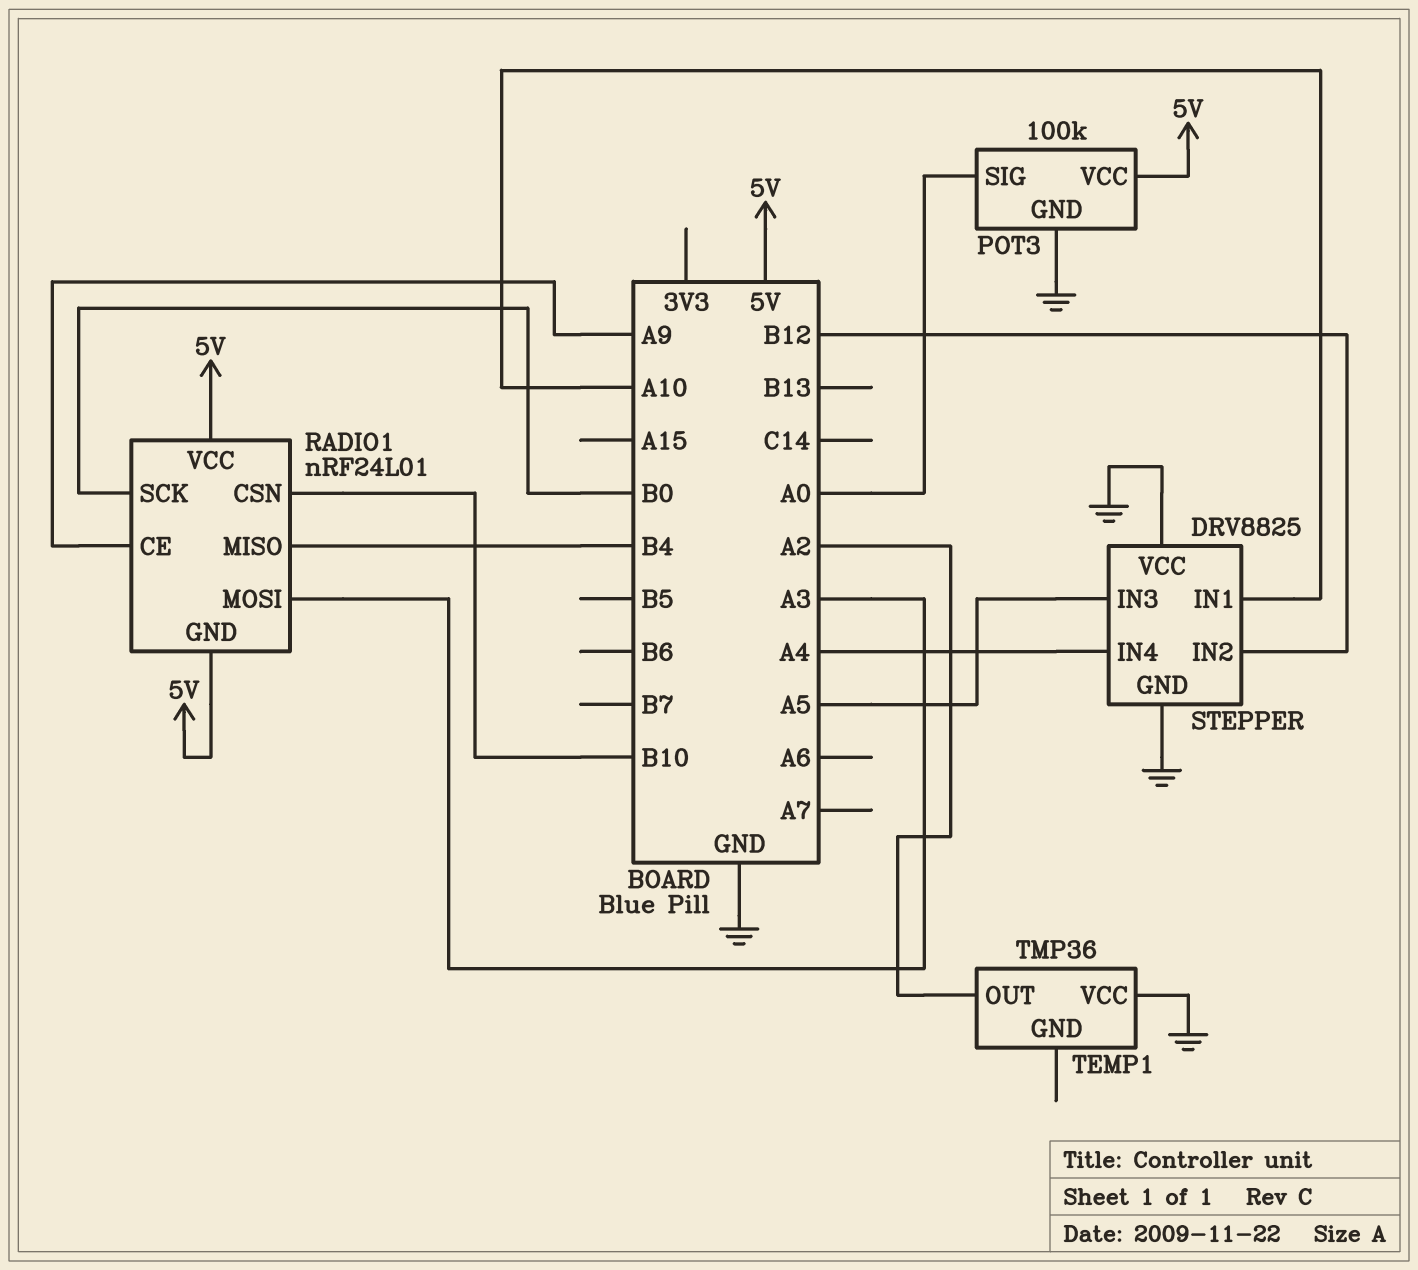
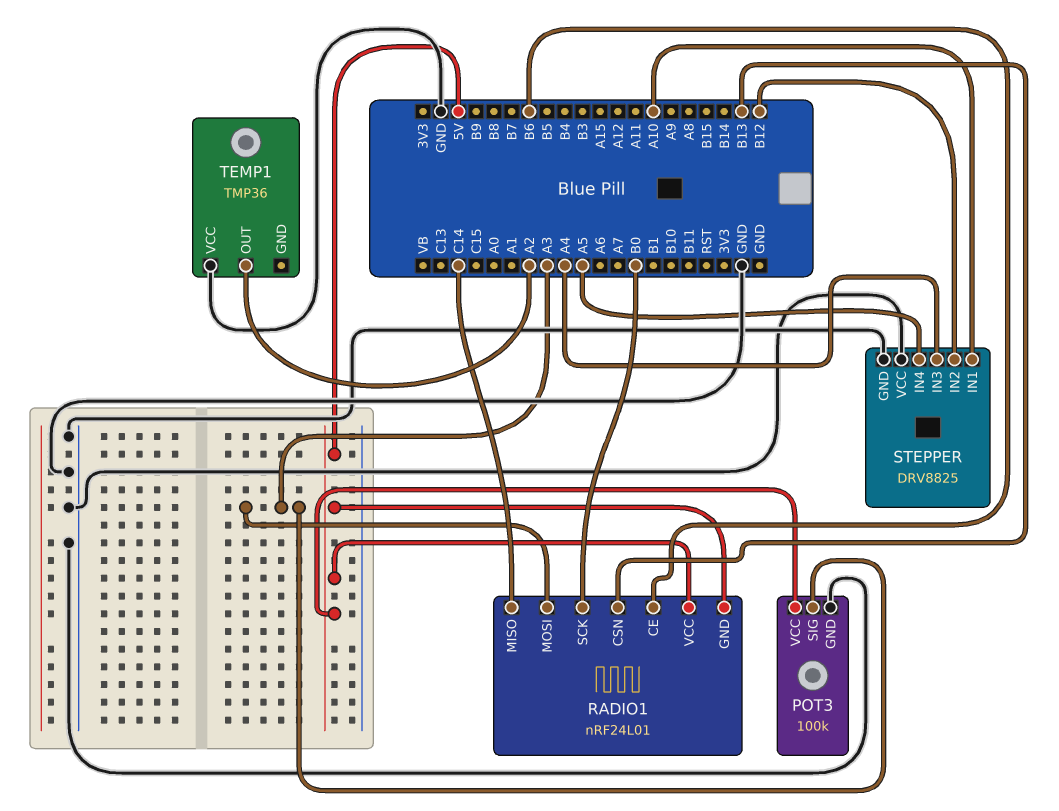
POT3 pin SIG: A0 -> A3
RADIO1 pin CE: A9 -> B6
RADIO1 pin CSN: B10 -> B13
RADIO1 pin MISO: B4 -> C14
STEPPER pin IN3: A5 -> A4
STEPPER pin IN4: A4 -> A5

